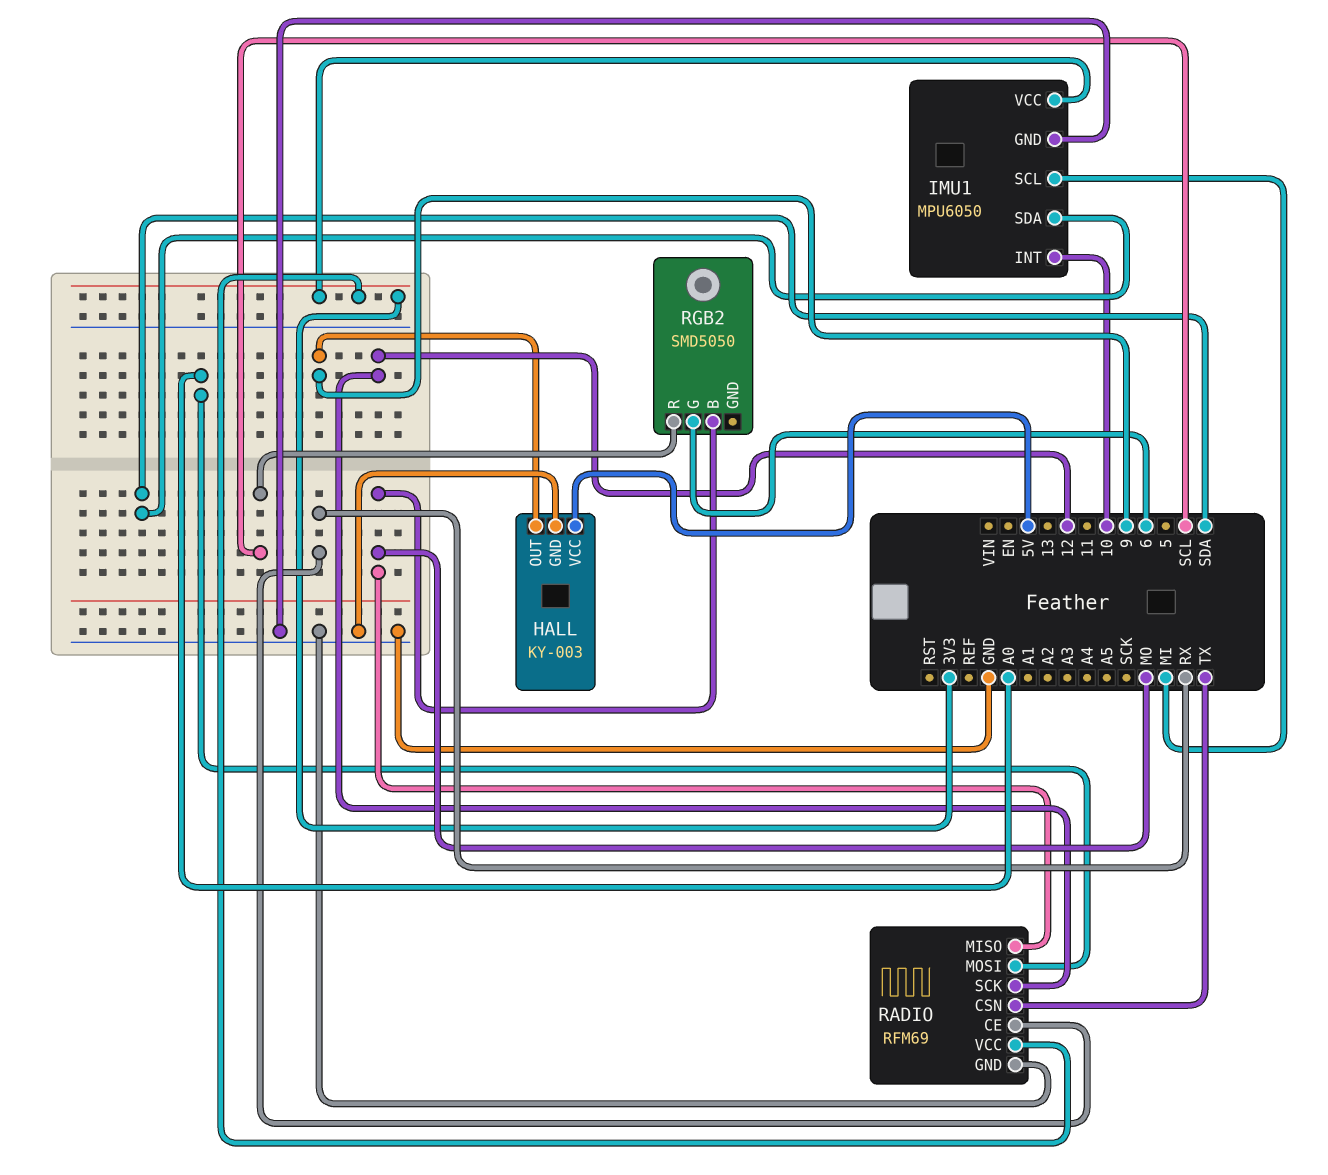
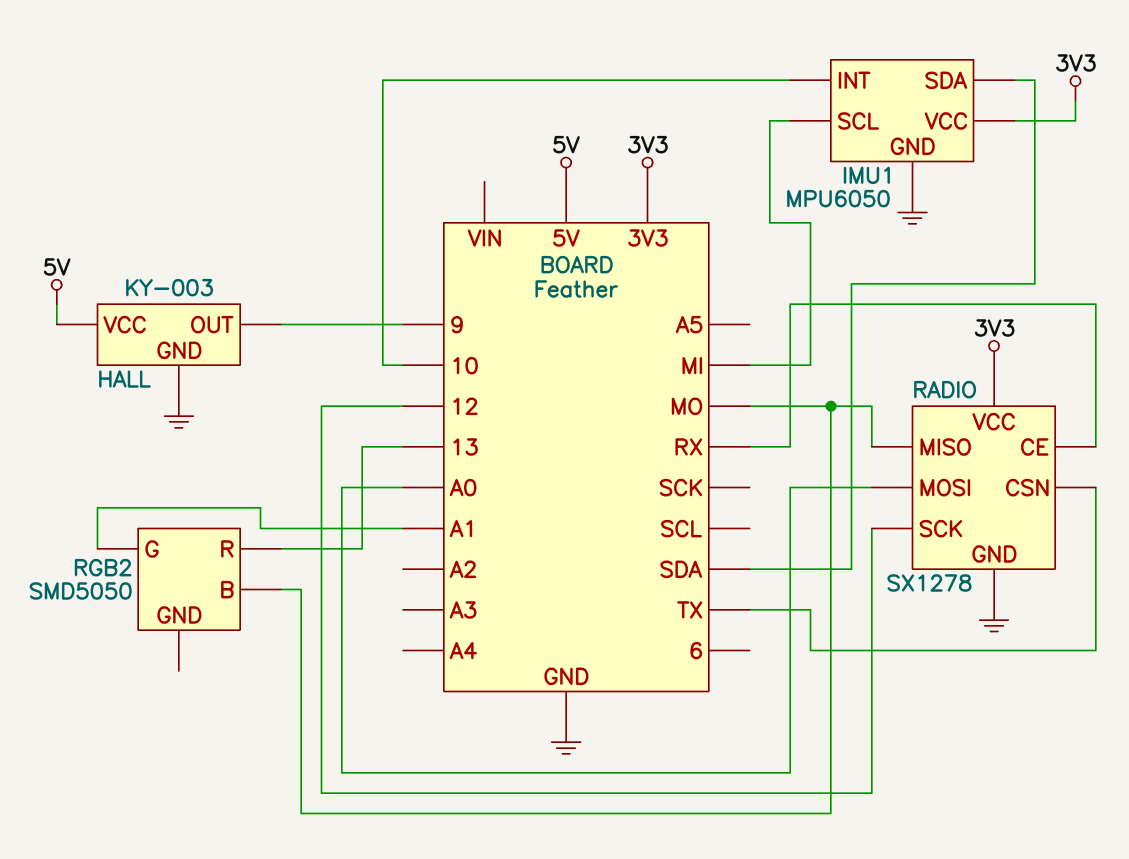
RADIO: RFM69 -> SX1278
RGB2 pin G: 6 -> A1
RGB2 pin R: SCL -> 13

